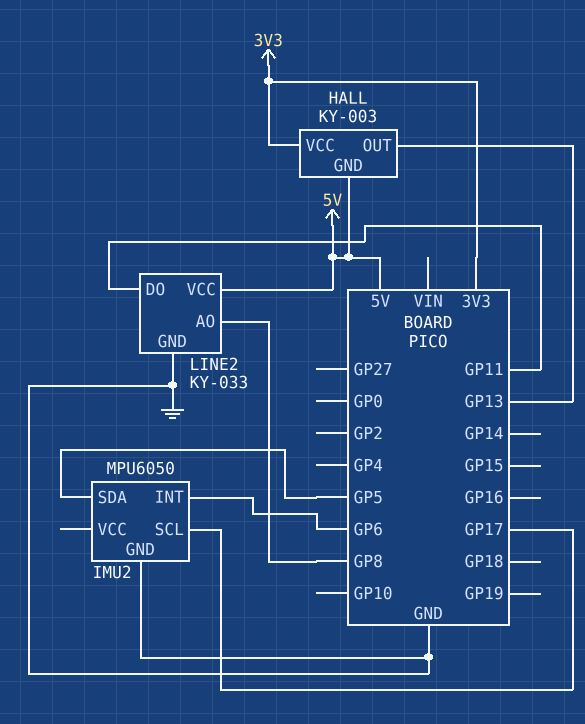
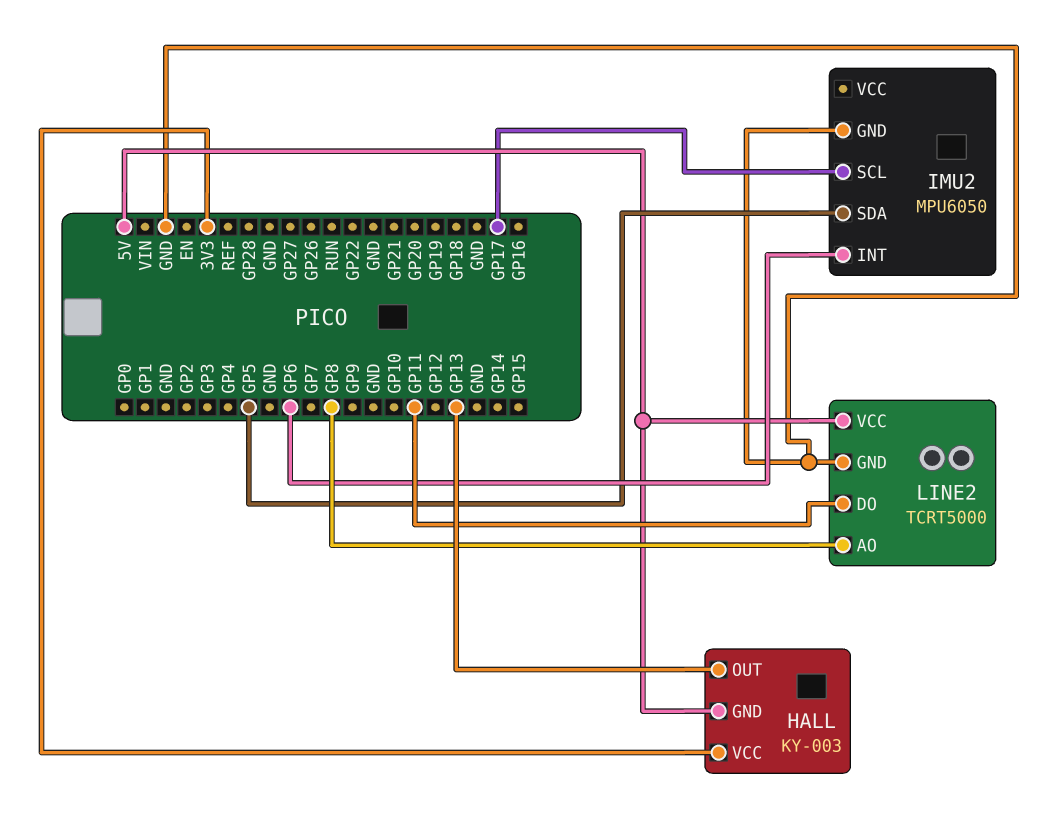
LINE2: KY-033 -> TCRT5000

